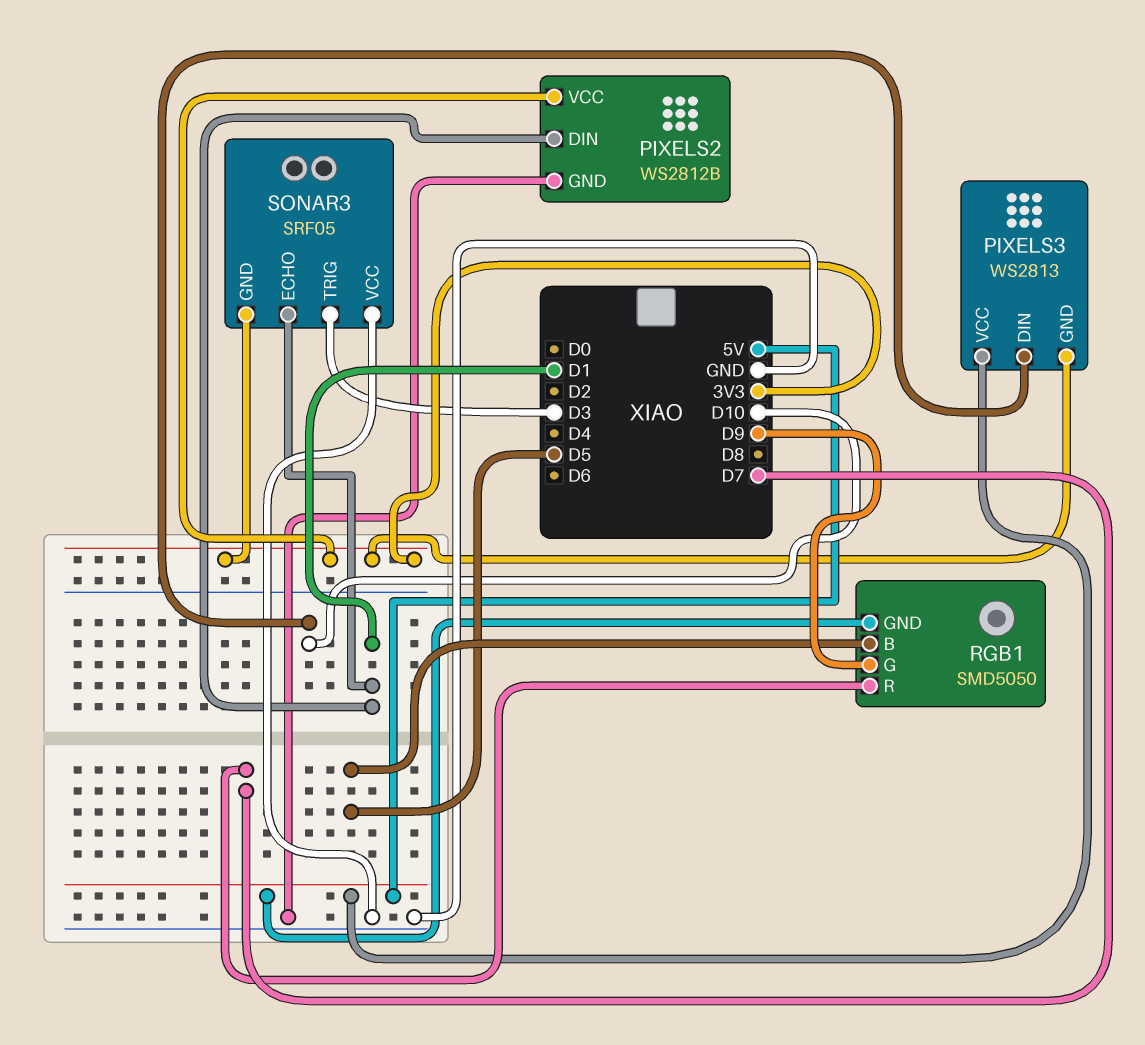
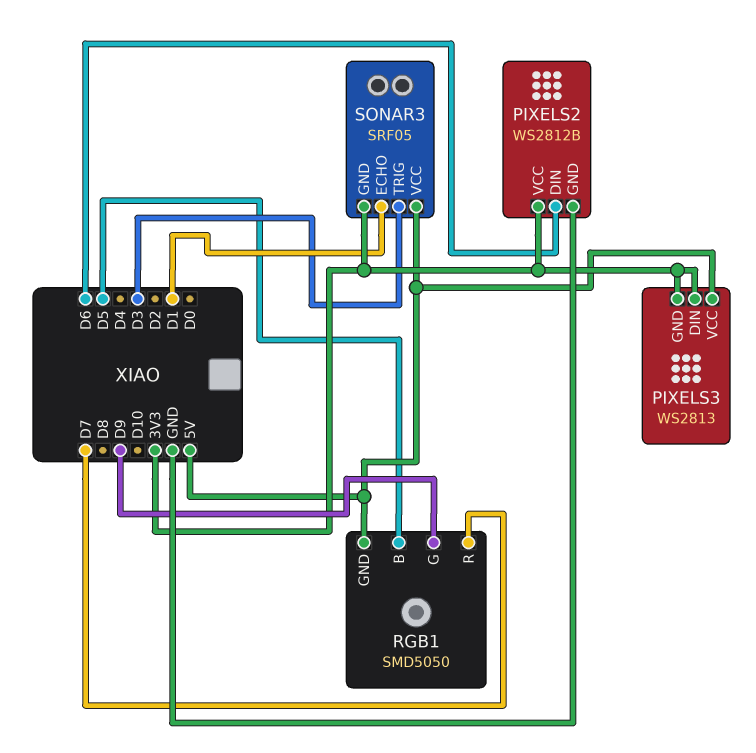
PIXELS2 pin DIN: D1 -> D6
PIXELS3 pin DIN: D10 -> 3V3
SONAR3 pin VCC: GND -> 5V

